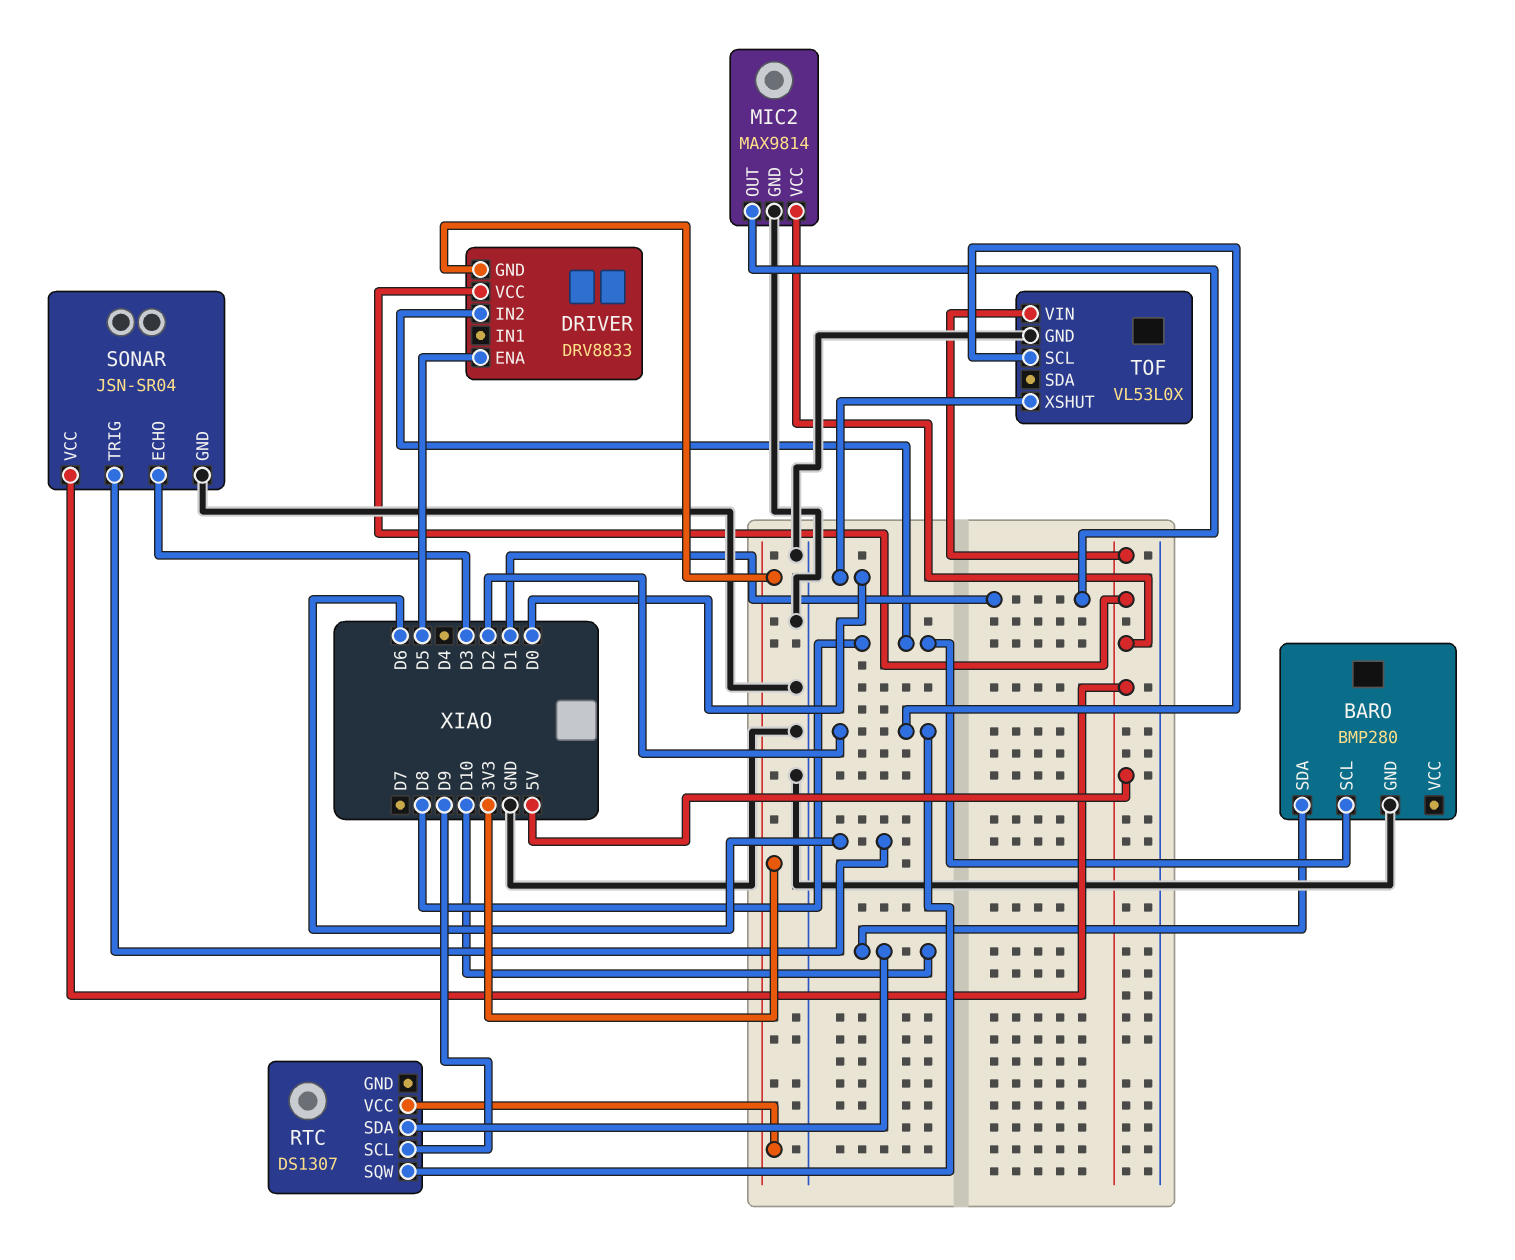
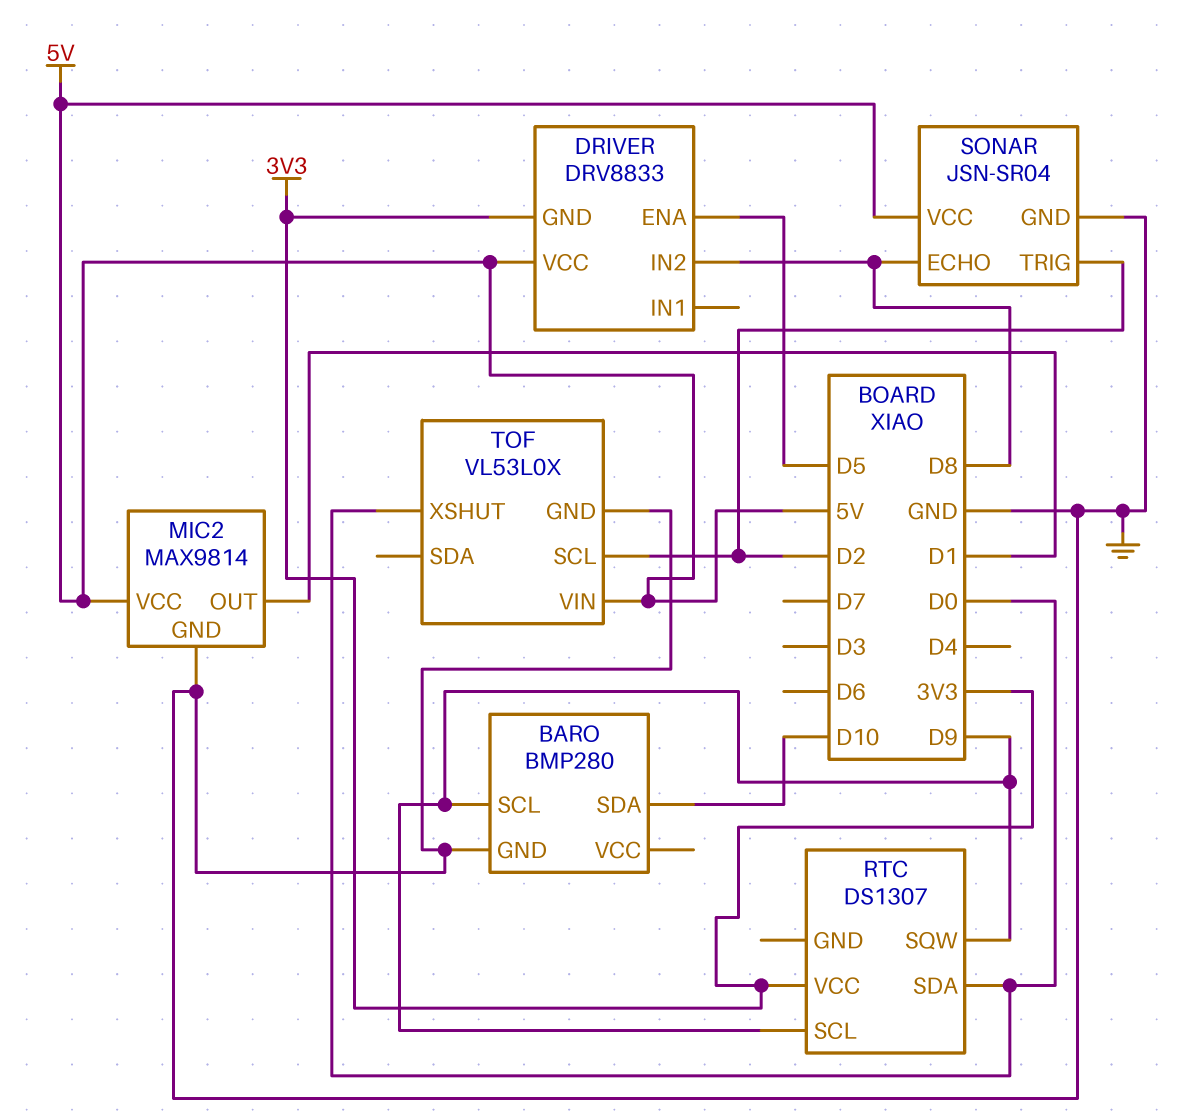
BARO pin SCL: D8 -> D9
RTC pin SDA: D10 -> D0
RTC pin SQW: D2 -> D9
SONAR pin ECHO: D3 -> D8
SONAR pin TRIG: D6 -> D2

